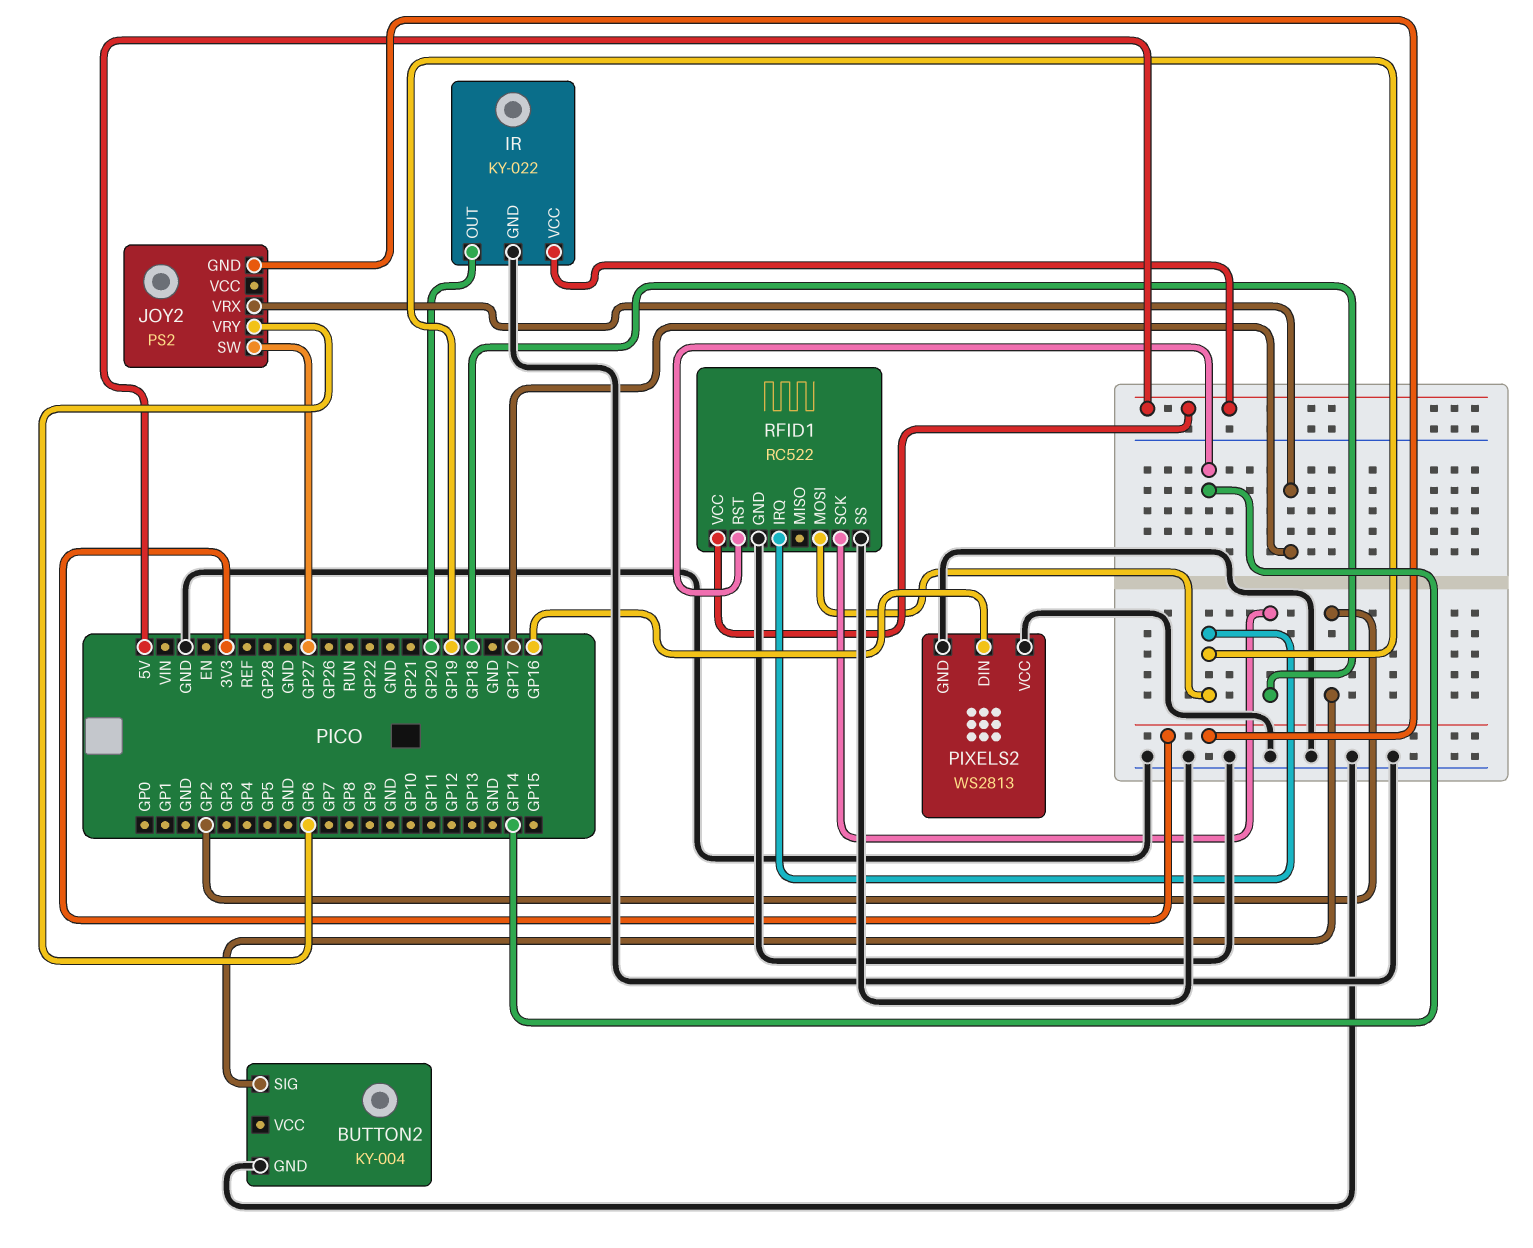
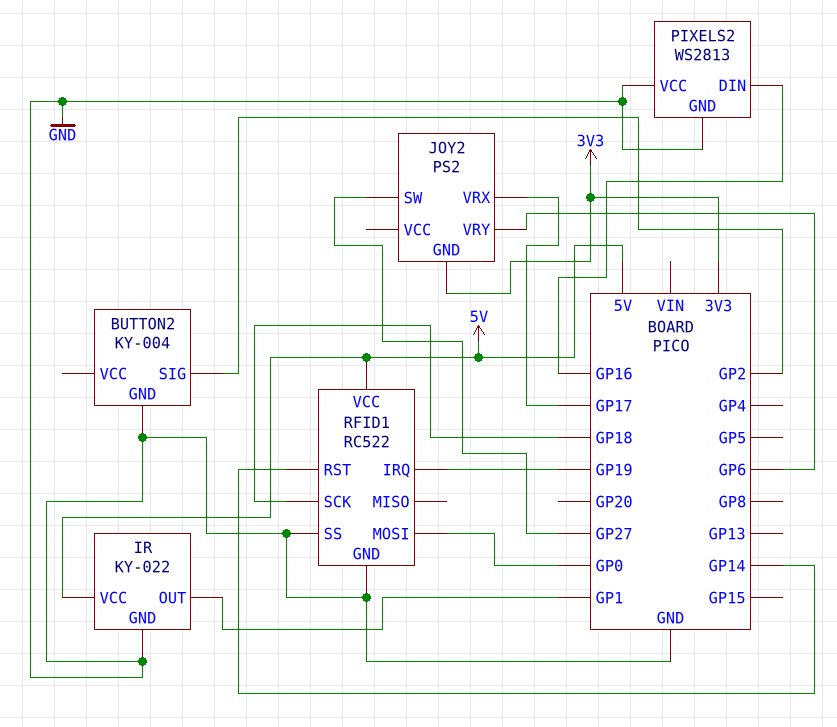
IR pin OUT: GP20 -> GP1
RFID1 pin MOSI: GP19 -> GP0

